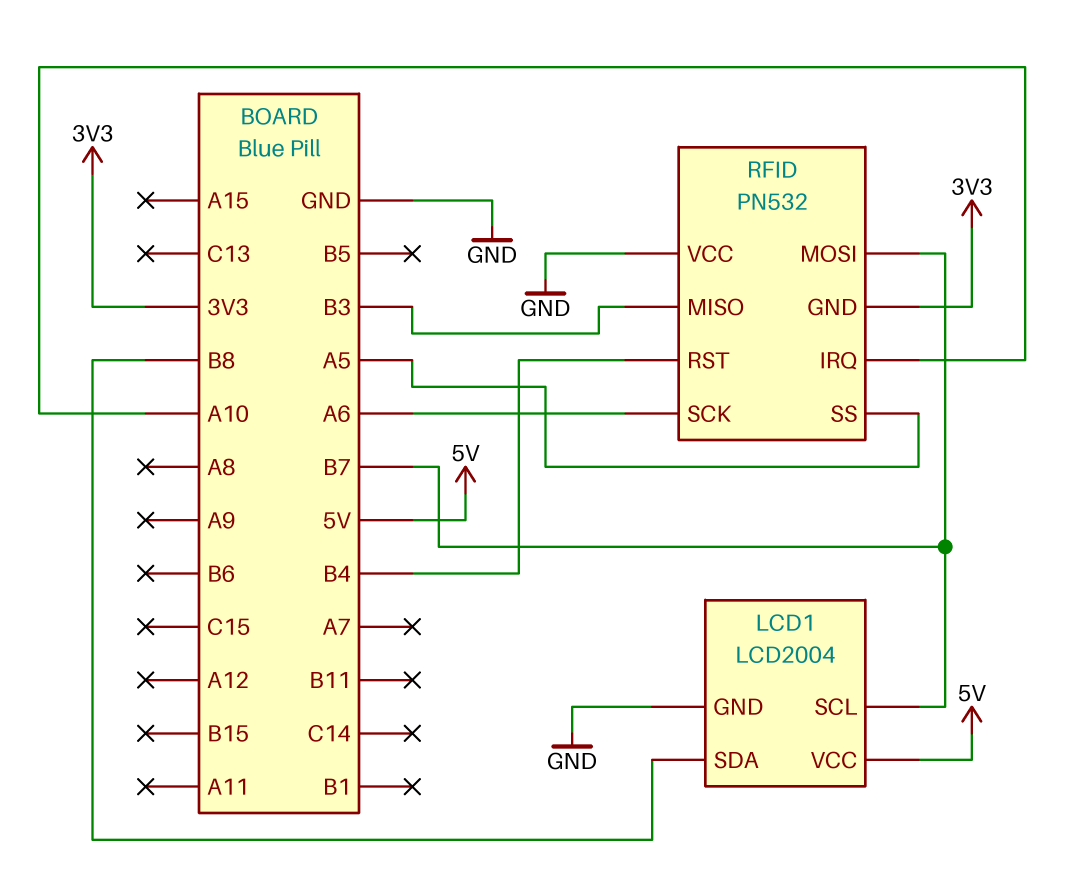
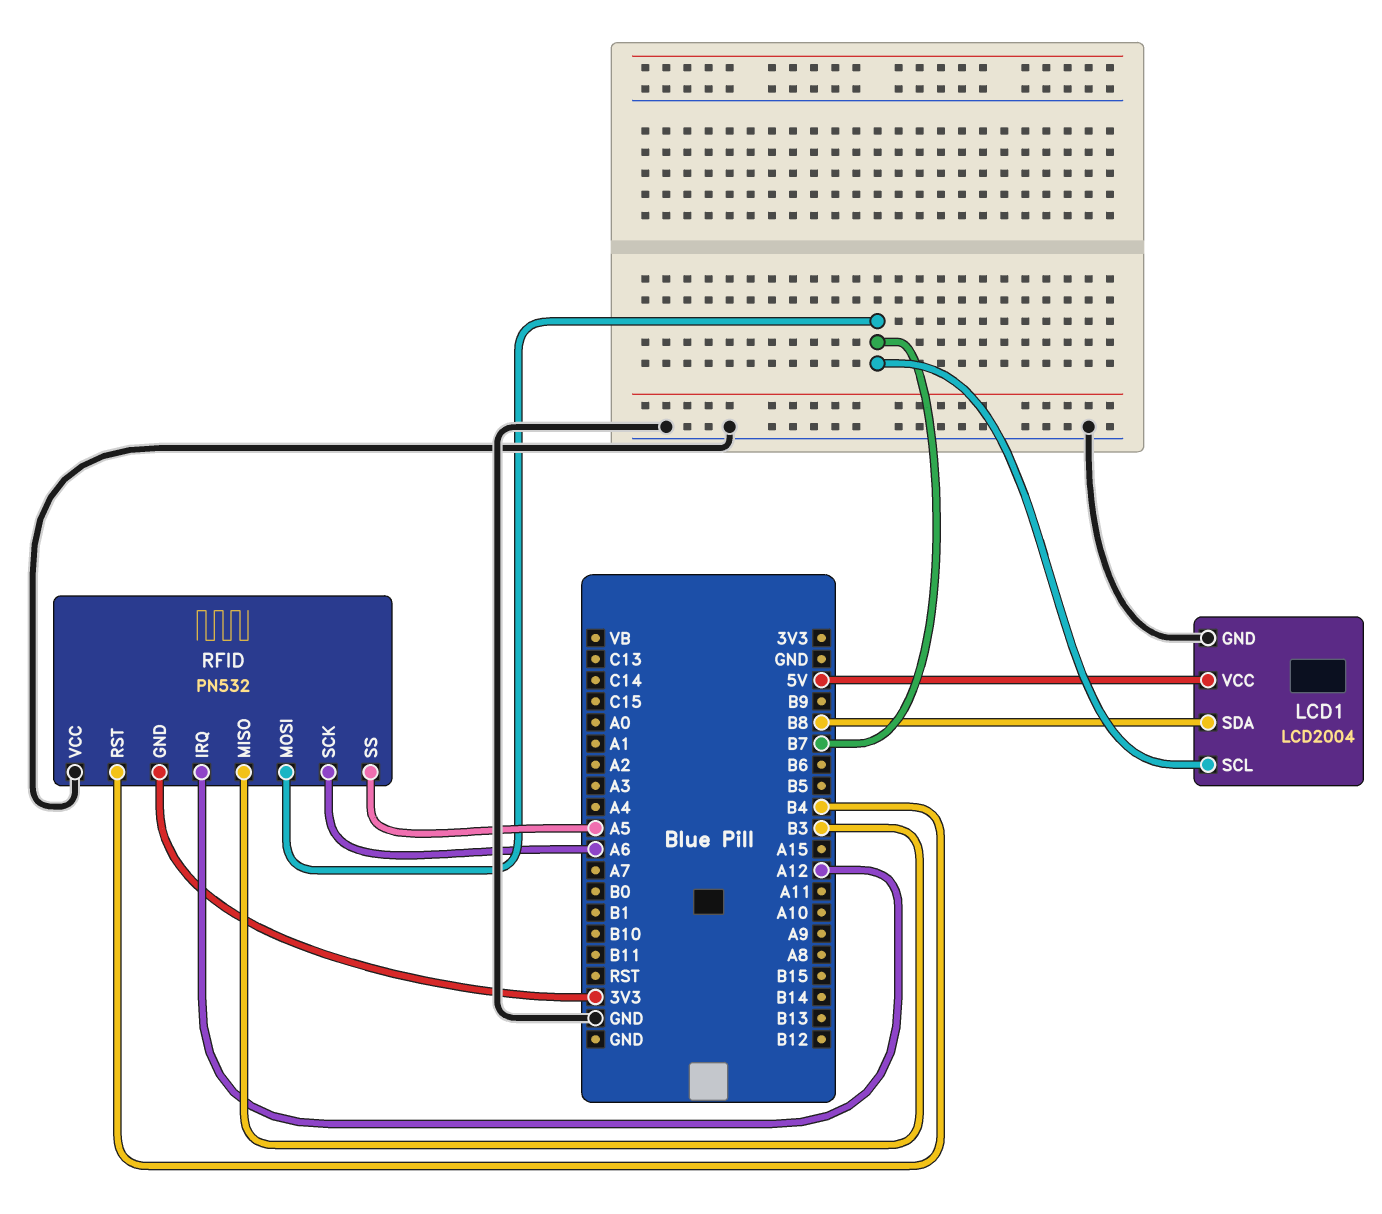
RFID pin IRQ: A10 -> A12

